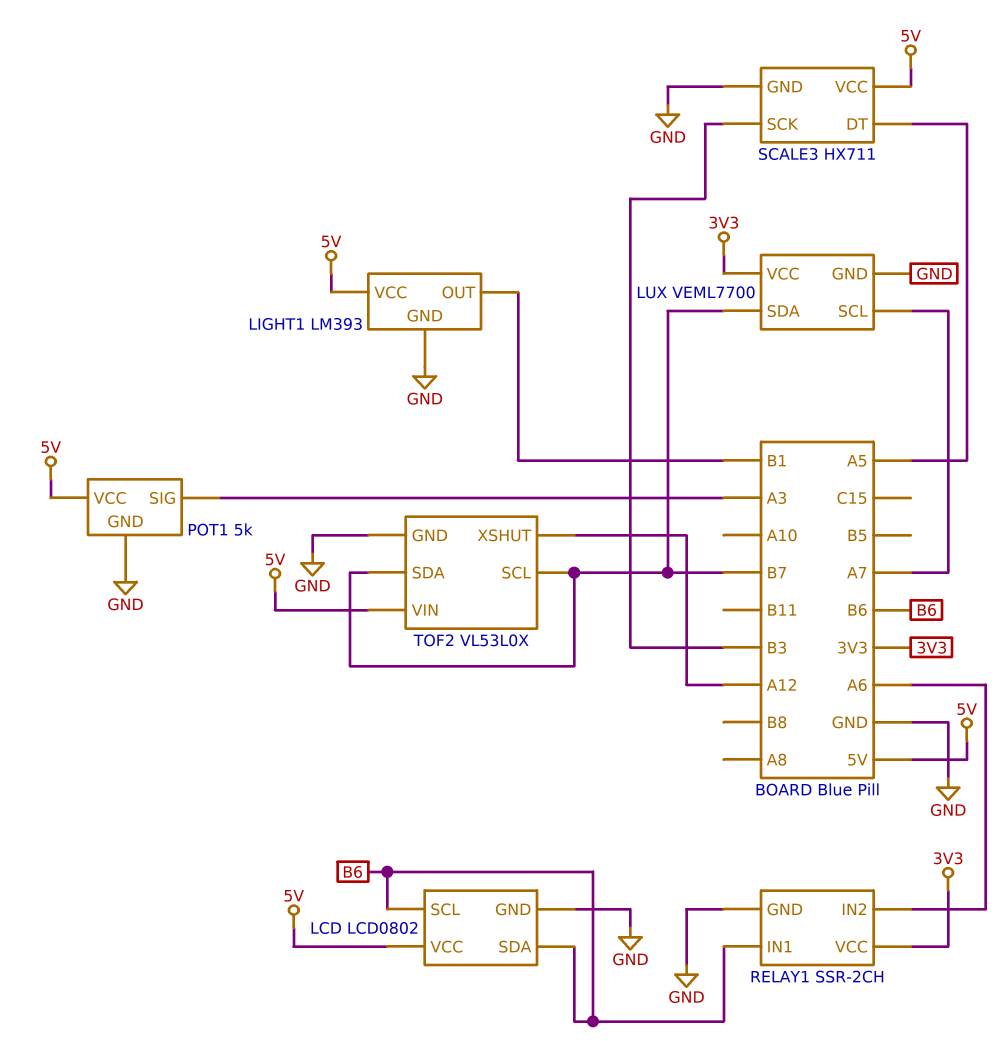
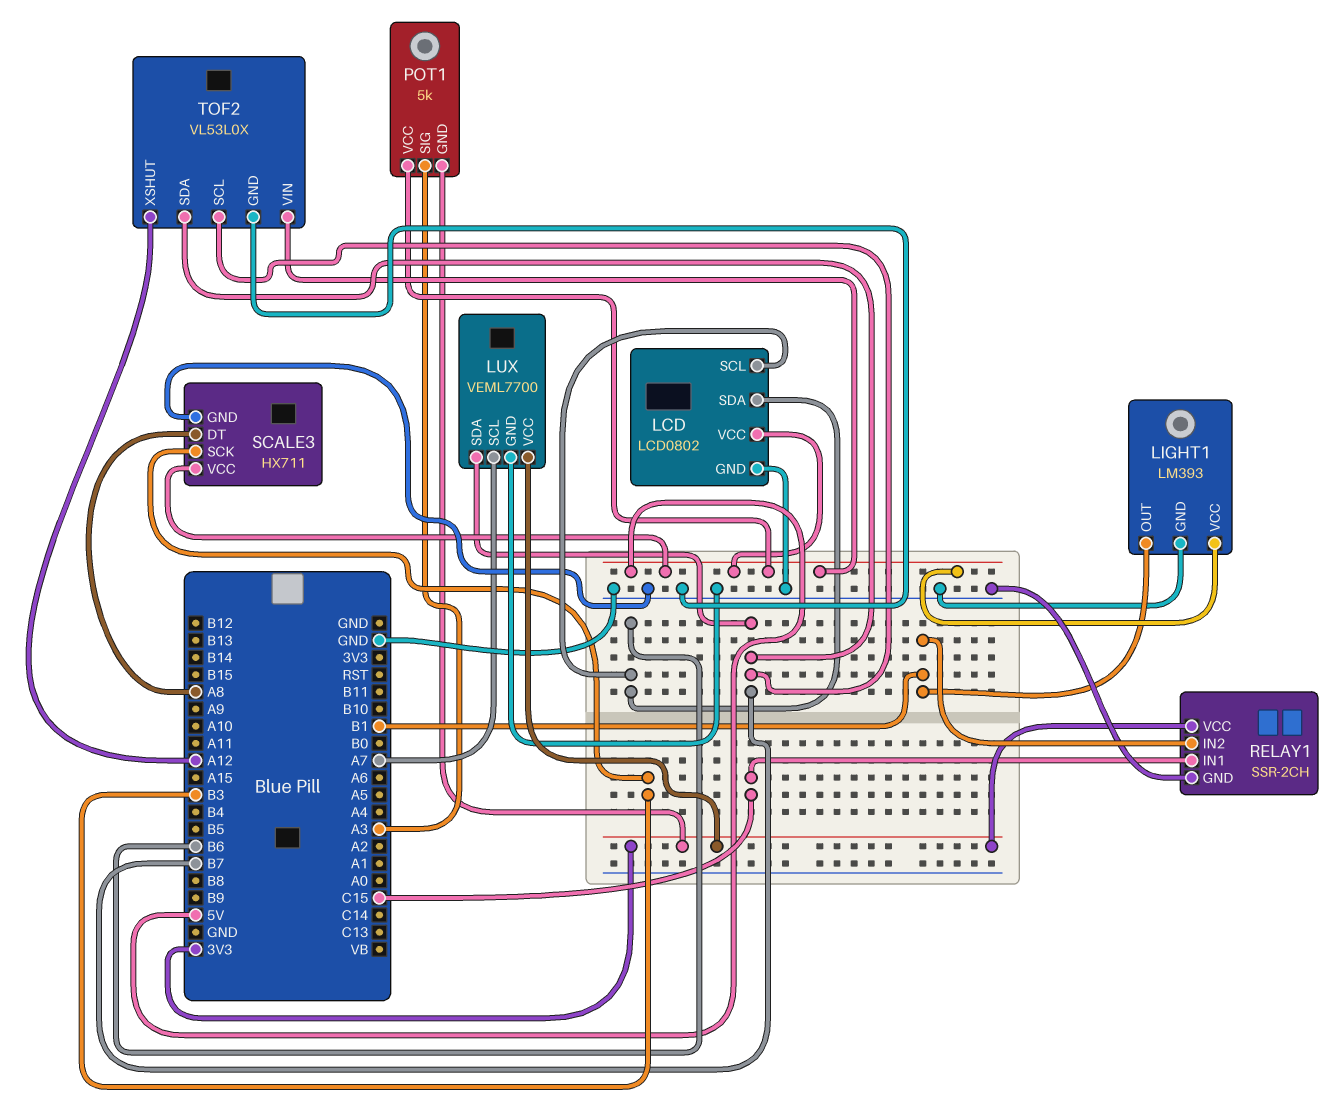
POT1 pin GND: GND -> 3V3
RELAY1 pin IN1: B6 -> C15
RELAY1 pin IN2: A6 -> B1
SCALE3 pin DT: A5 -> A8

